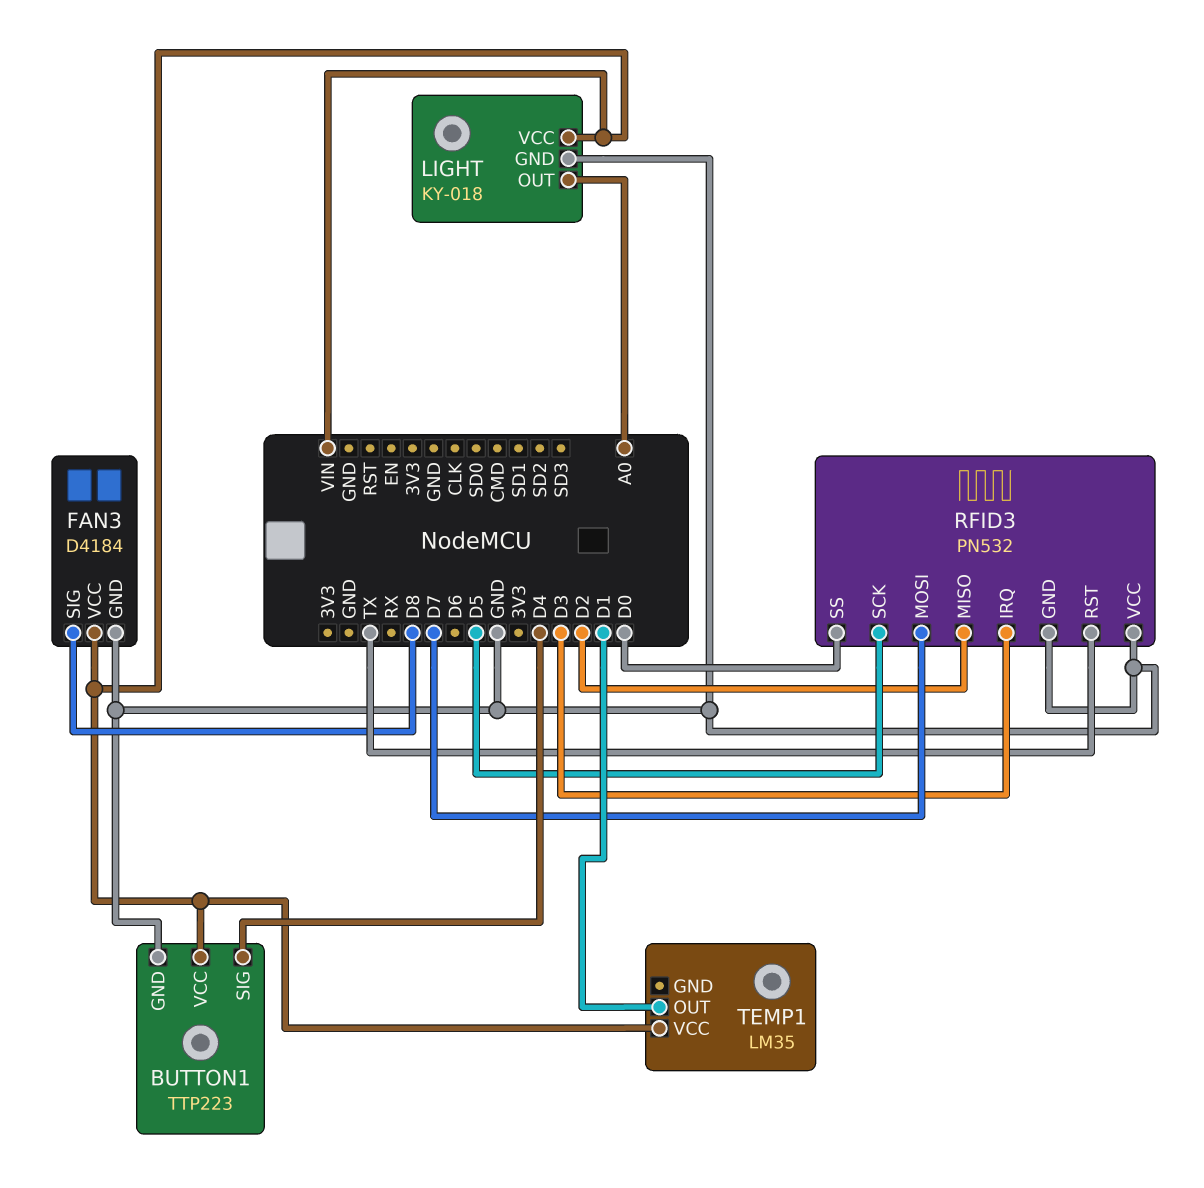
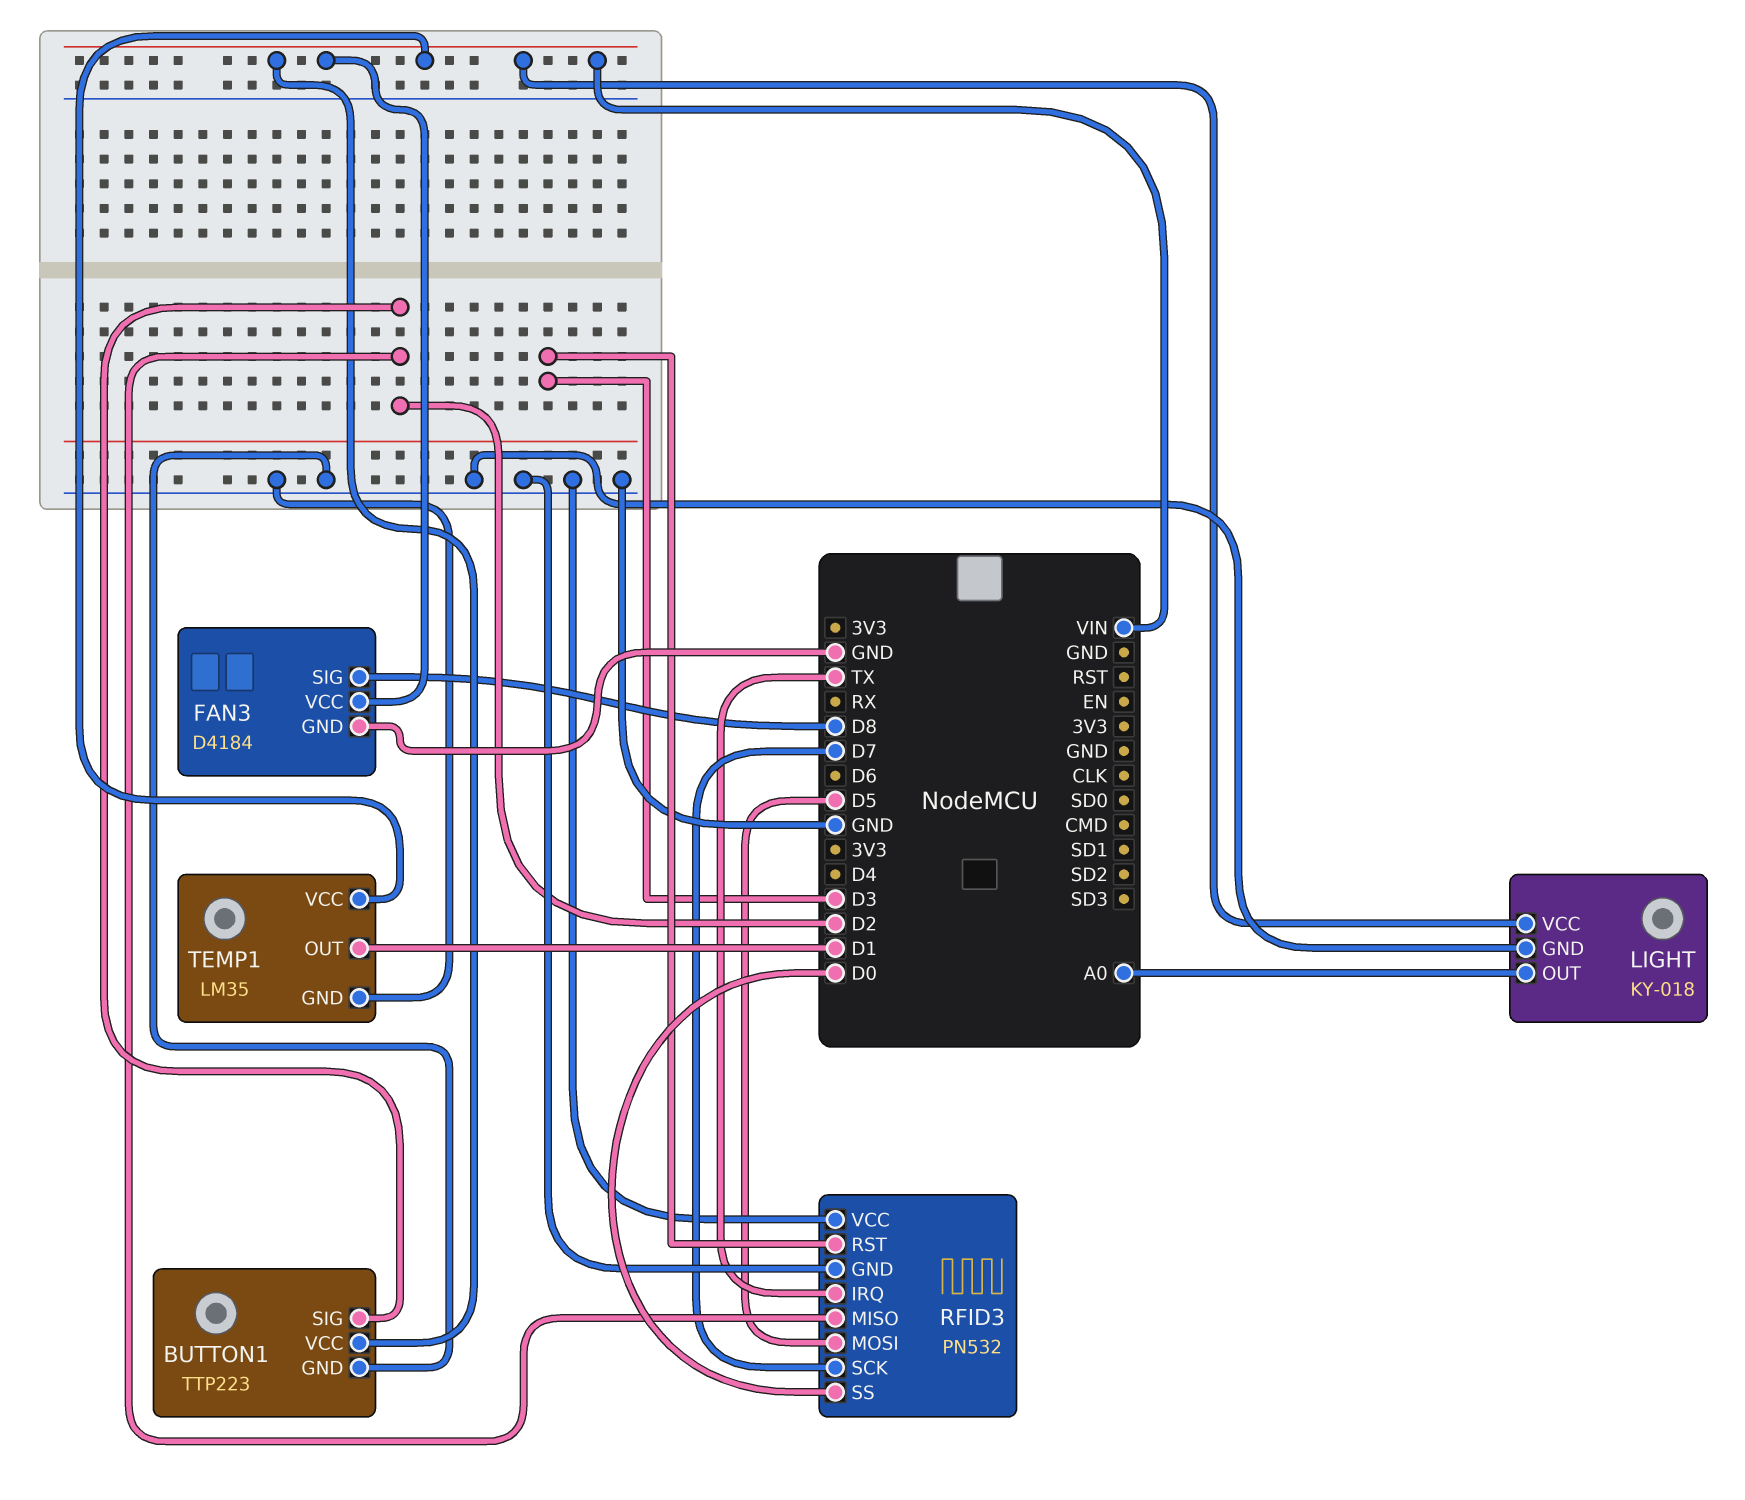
BUTTON1 pin SIG: D4 -> D2
RFID3 pin IRQ: D3 -> TX
RFID3 pin MOSI: D7 -> D5
RFID3 pin RST: TX -> D3
RFID3 pin SCK: D5 -> D7
TEMP1 pin GND: none -> GND

